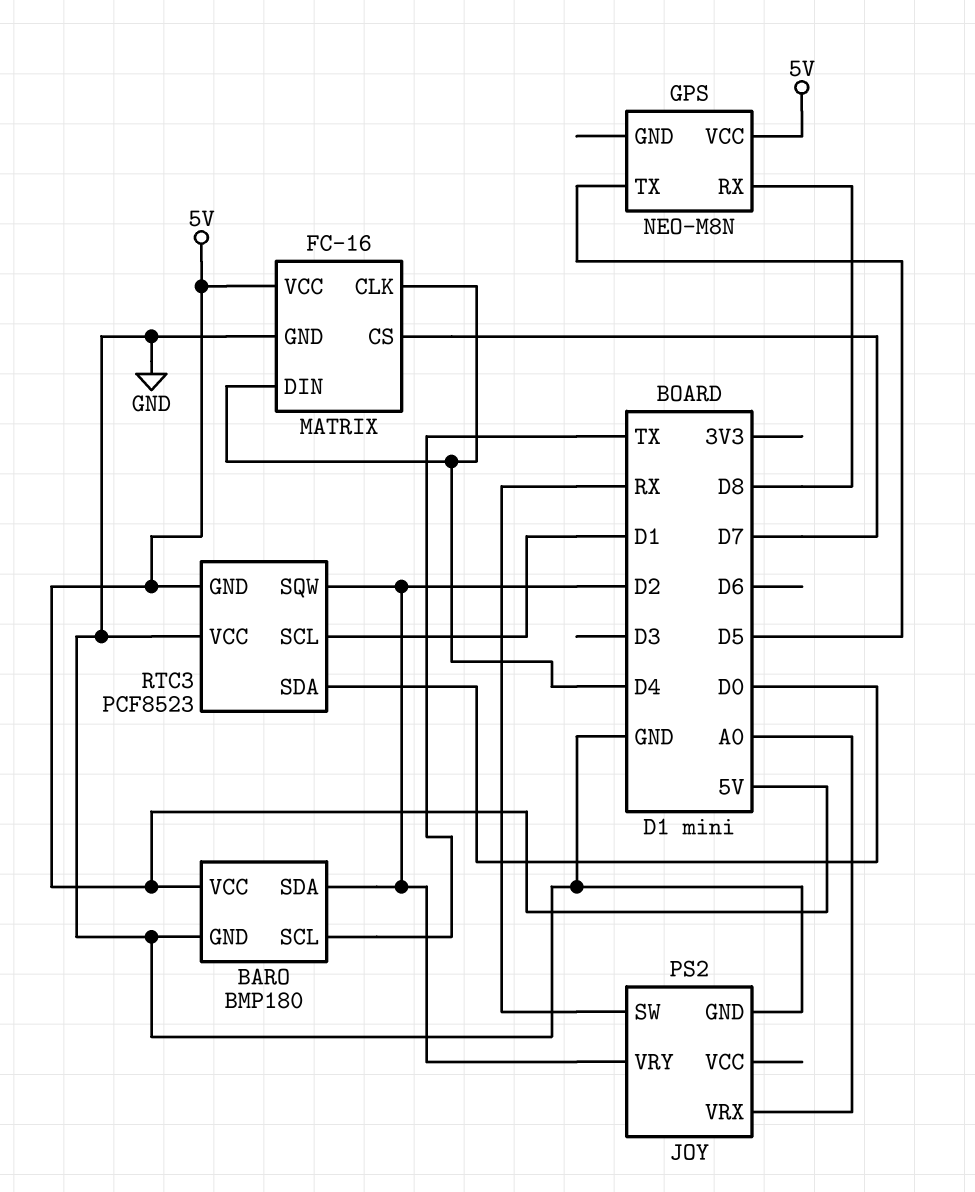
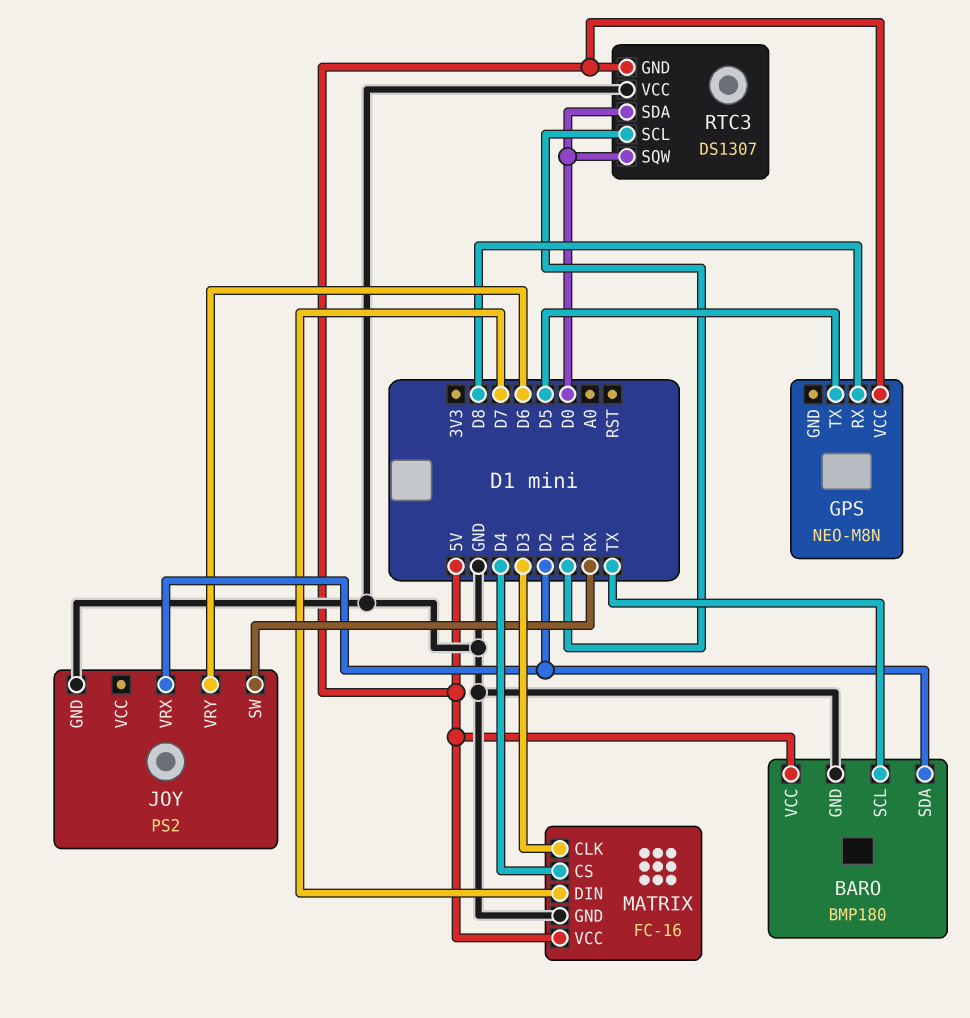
JOY pin VRX: A0 -> D2
JOY pin VRY: D2 -> D6
MATRIX pin CLK: D4 -> D3
MATRIX pin CS: D7 -> D4
MATRIX pin DIN: D4 -> D7
RTC3: PCF8523 -> DS1307
RTC3 pin SQW: D2 -> D0

